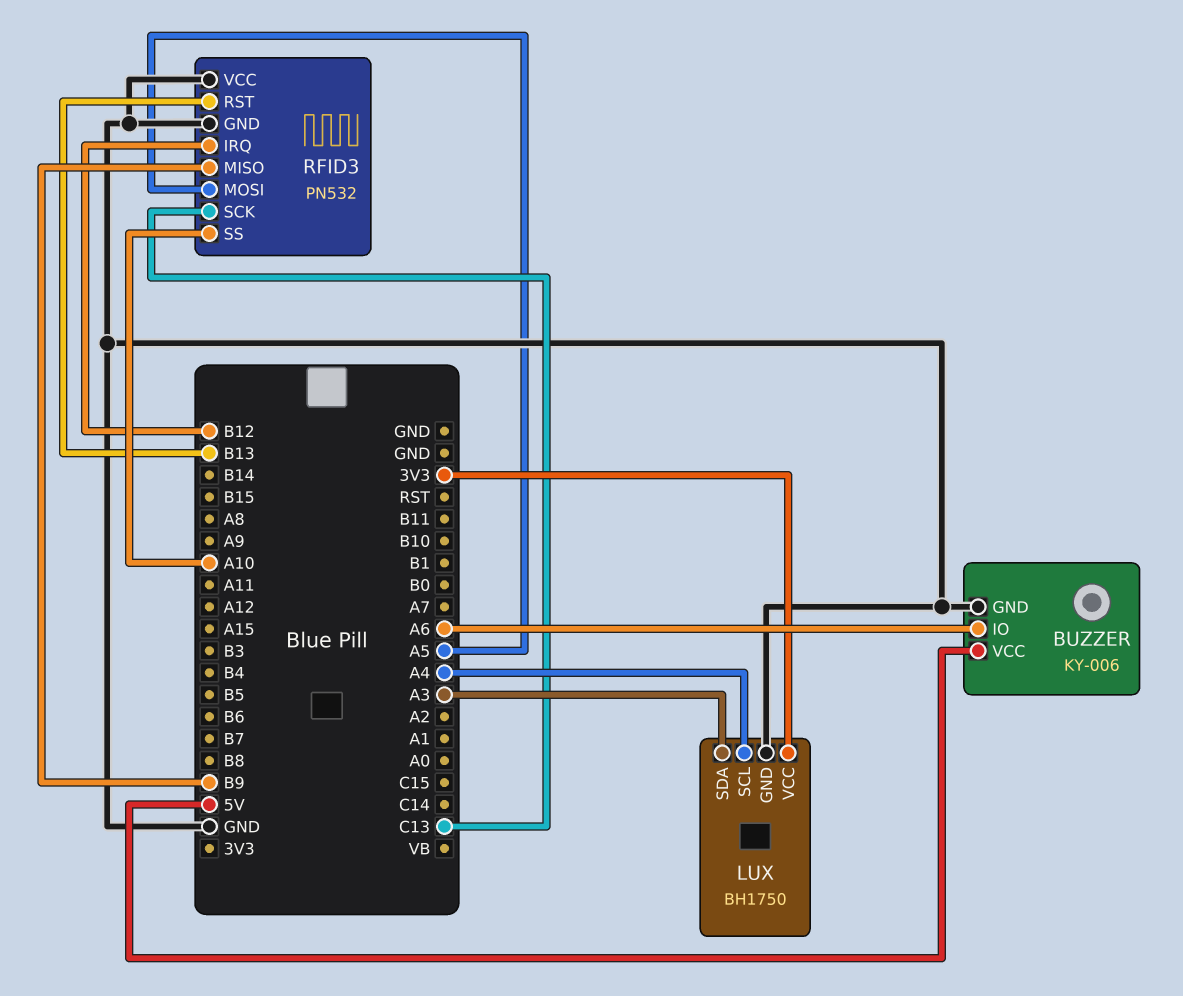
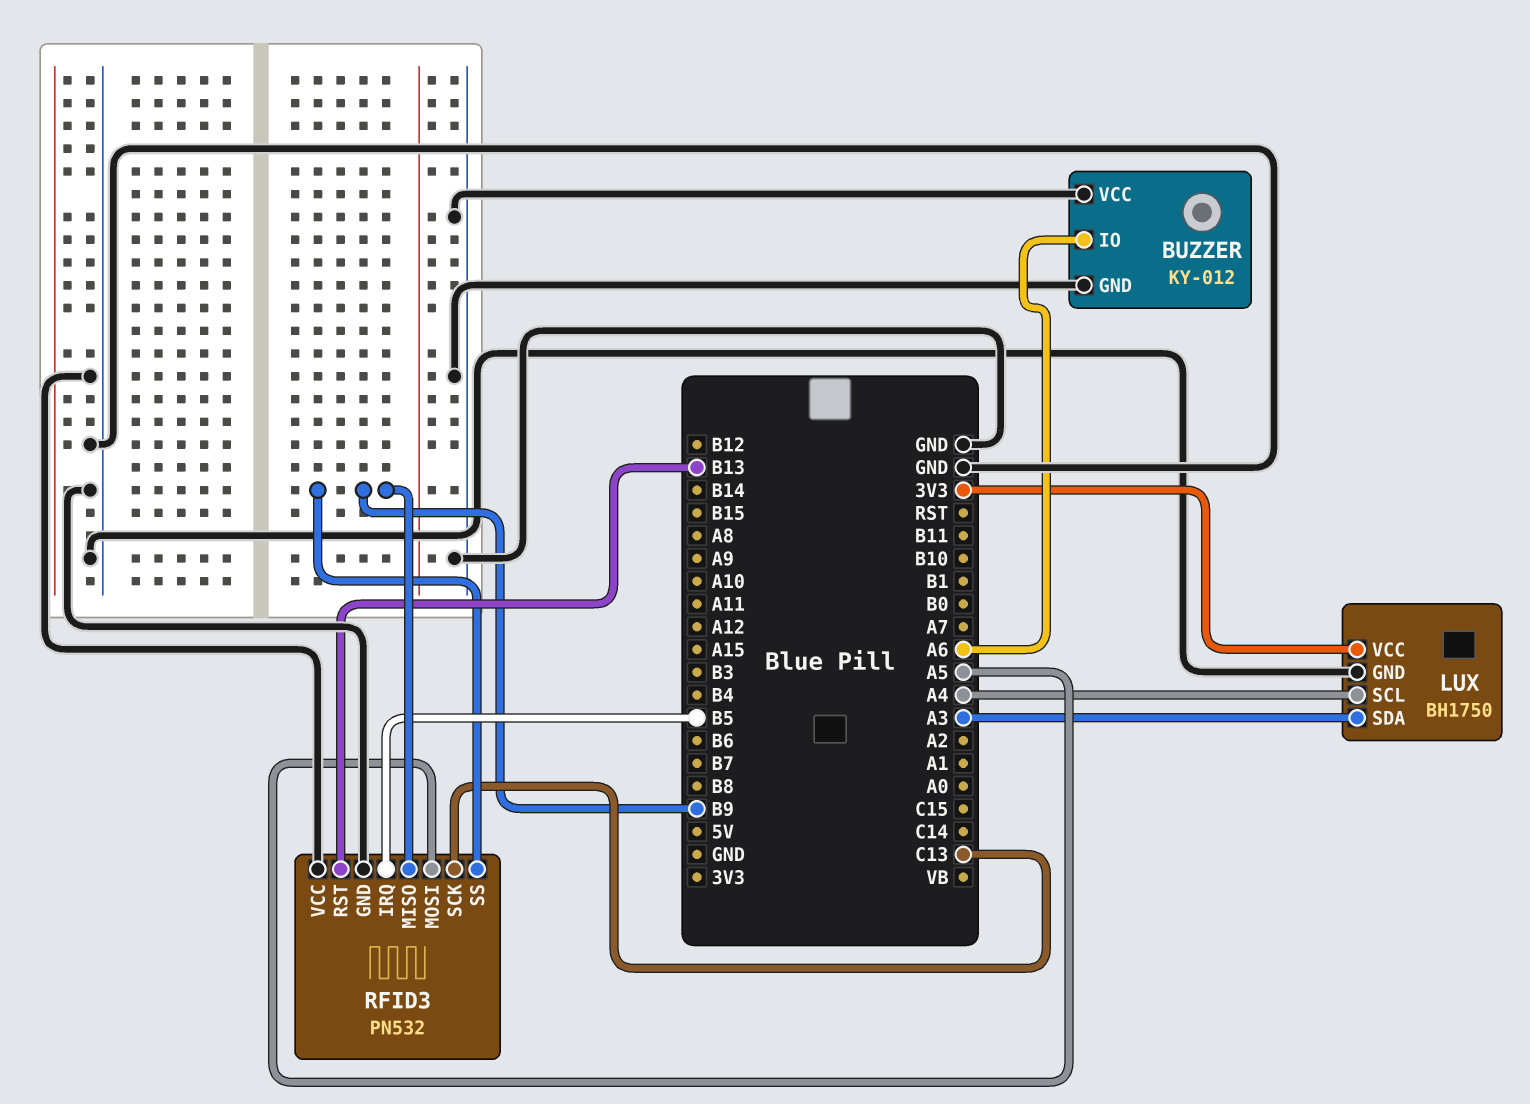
BUZZER: KY-006 -> KY-012
BUZZER pin VCC: 5V -> GND
RFID3 pin IRQ: B12 -> B5
RFID3 pin SS: A10 -> B9

